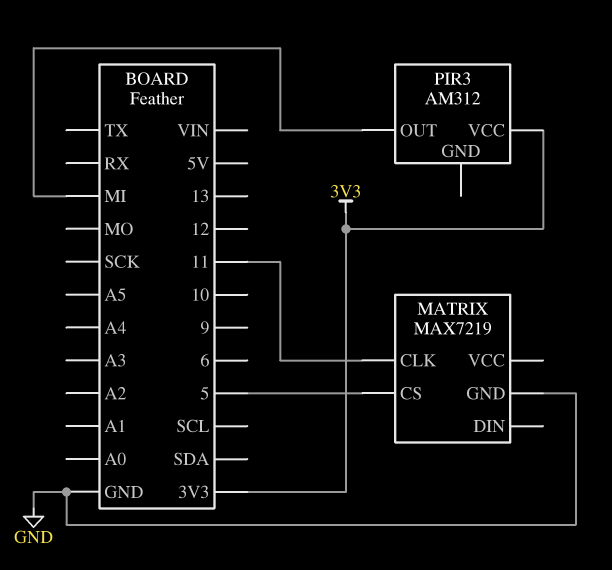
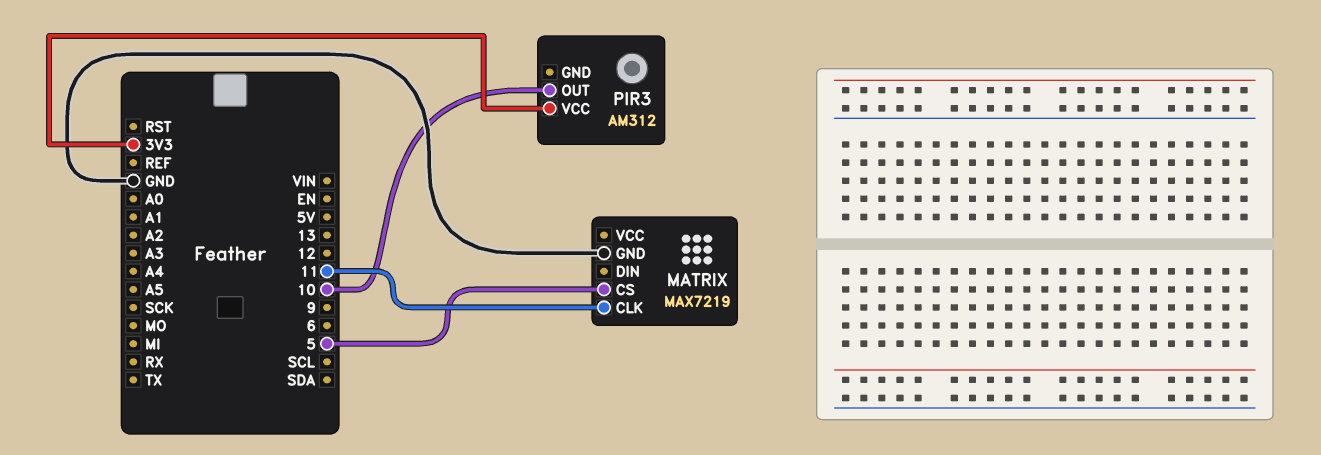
PIR3 pin OUT: MI -> 10

